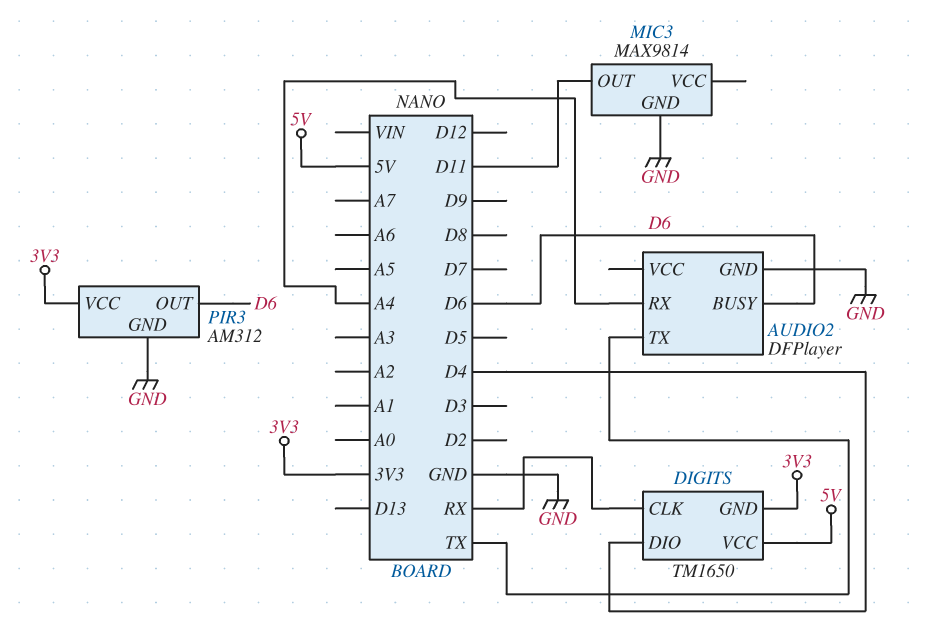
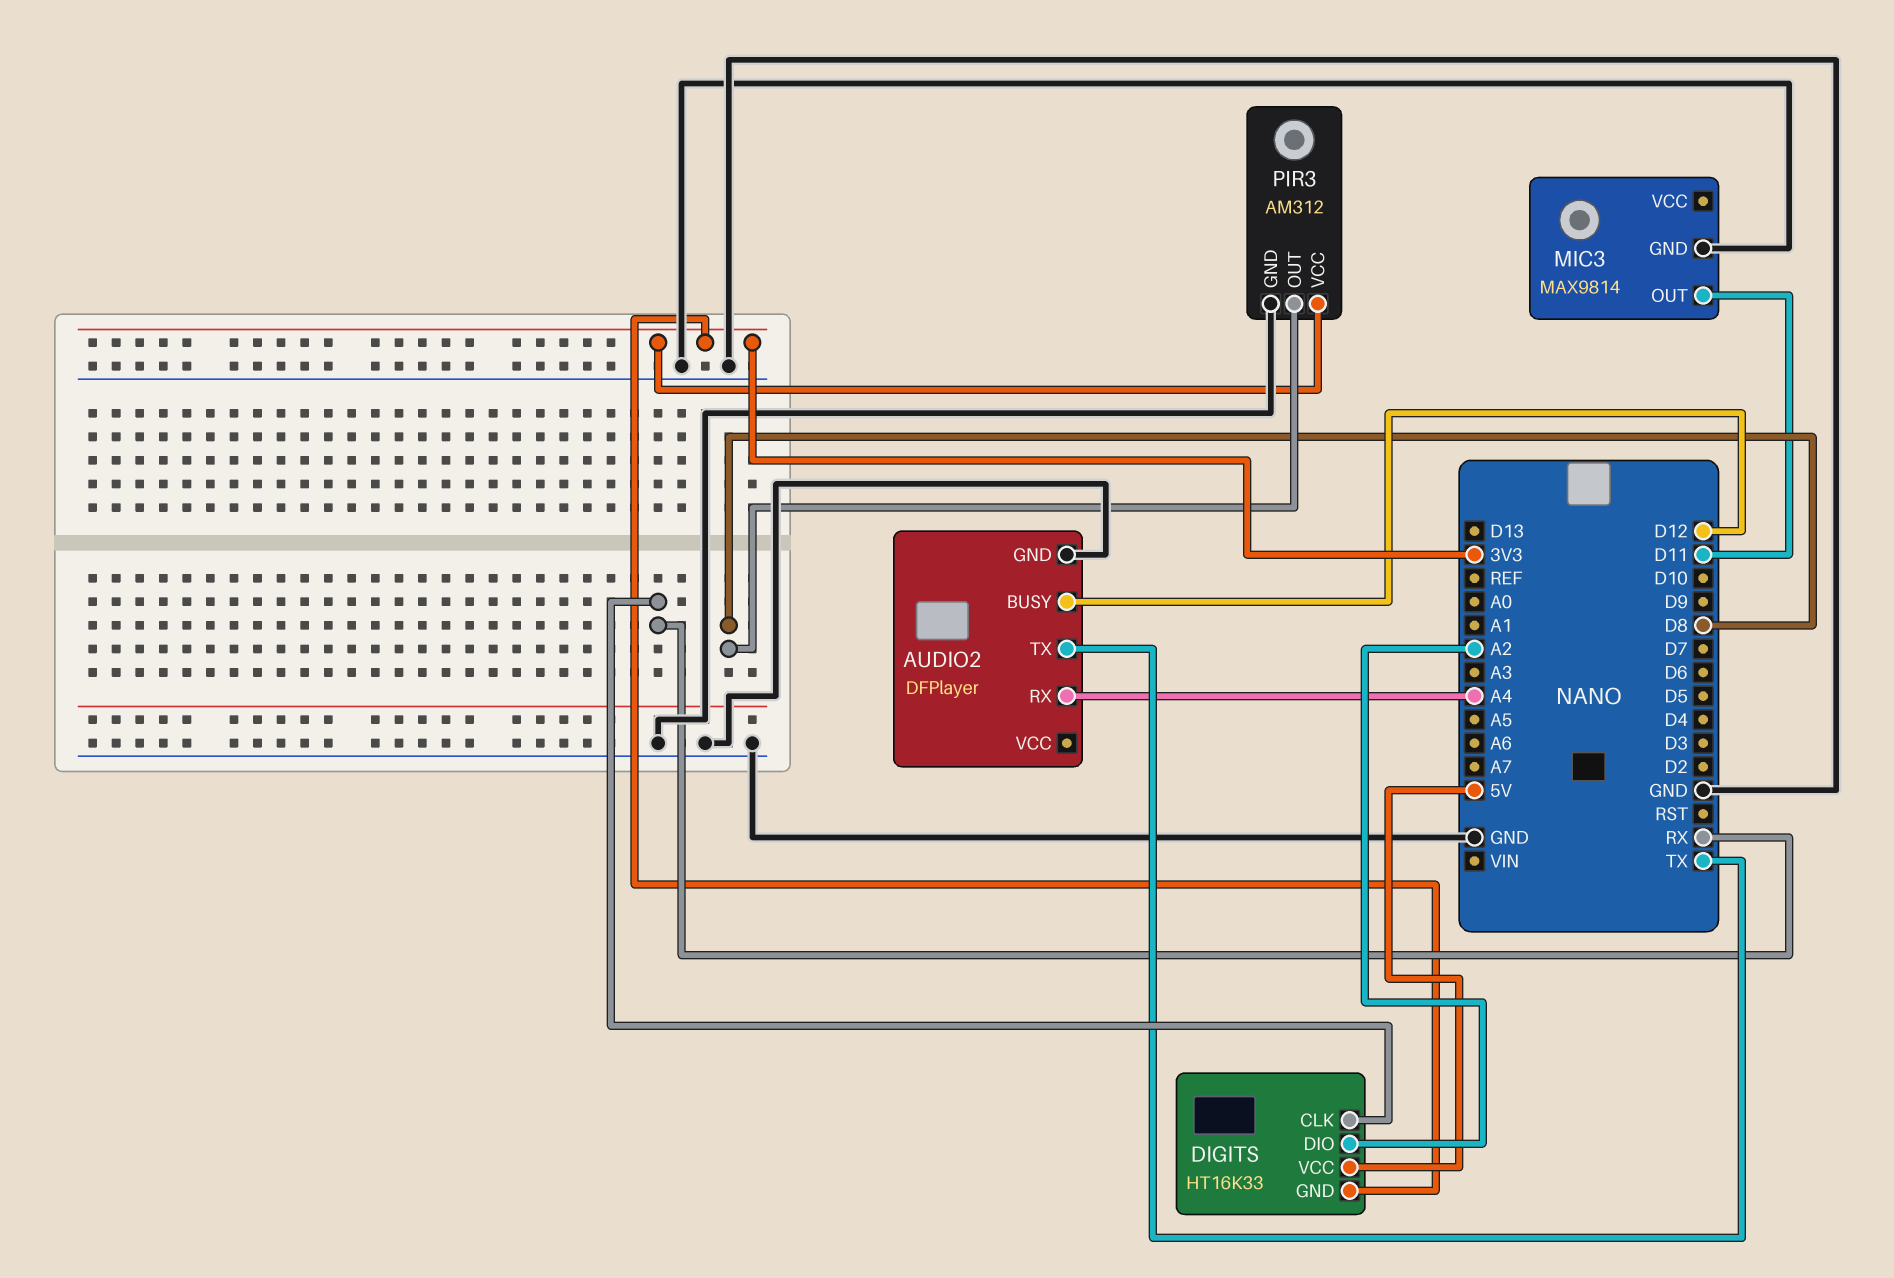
AUDIO2 pin BUSY: D6 -> D12
DIGITS: TM1650 -> HT16K33
DIGITS pin DIO: D4 -> A2
PIR3 pin OUT: D6 -> D8

